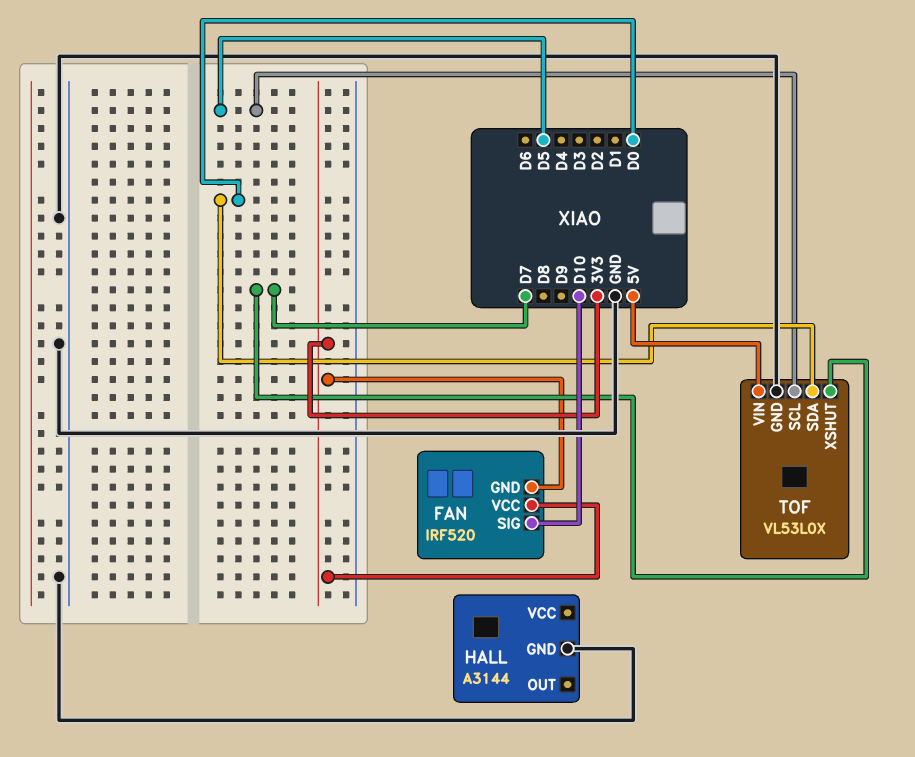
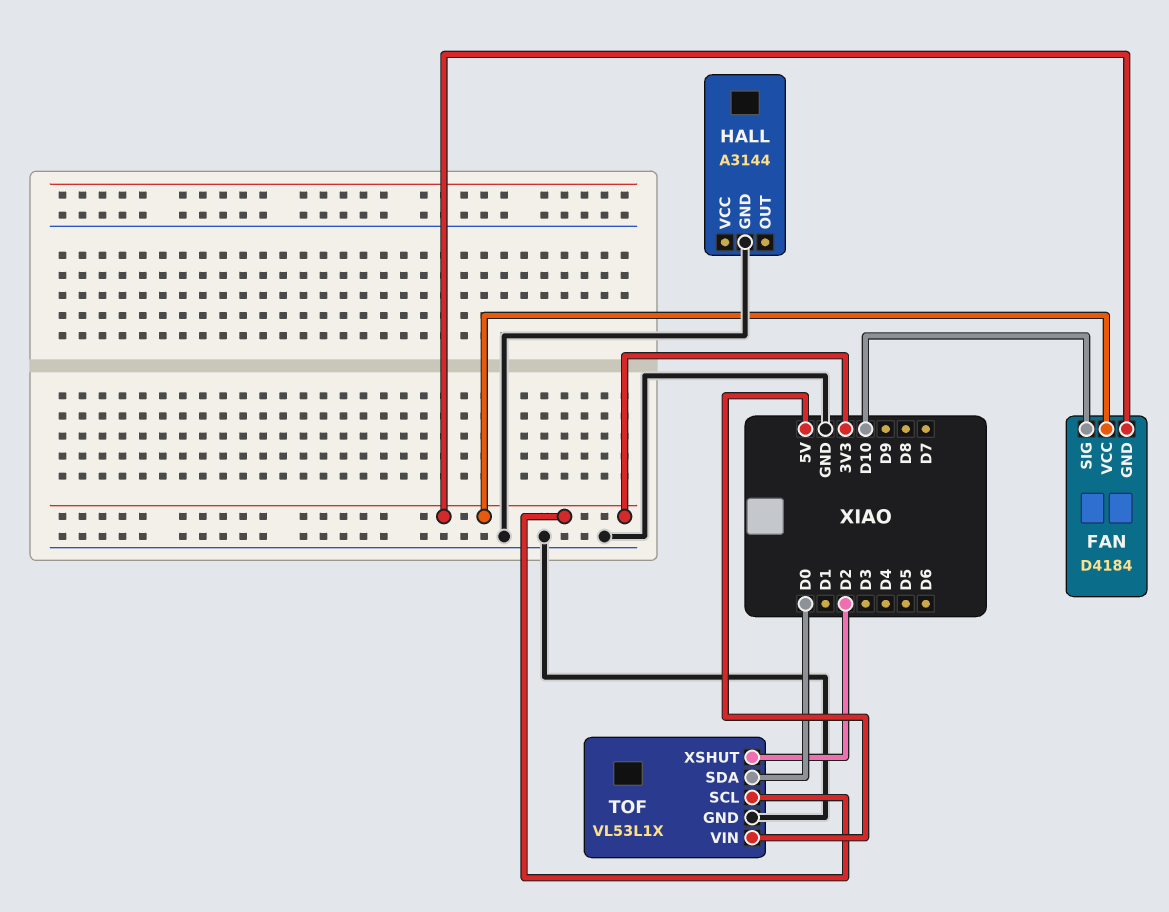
FAN: IRF520 -> D4184
TOF: VL53L0X -> VL53L1X
TOF pin SCL: D5 -> 3V3
TOF pin XSHUT: D7 -> D2

